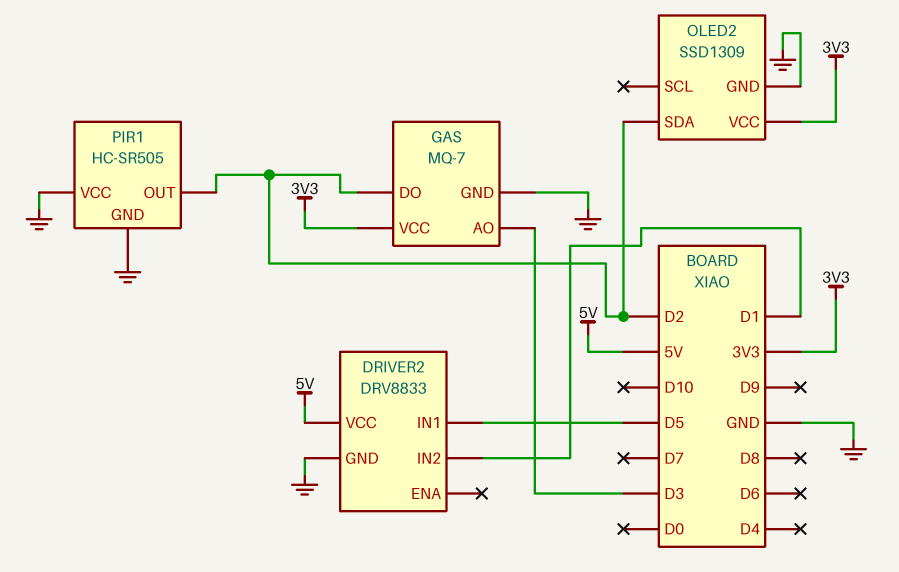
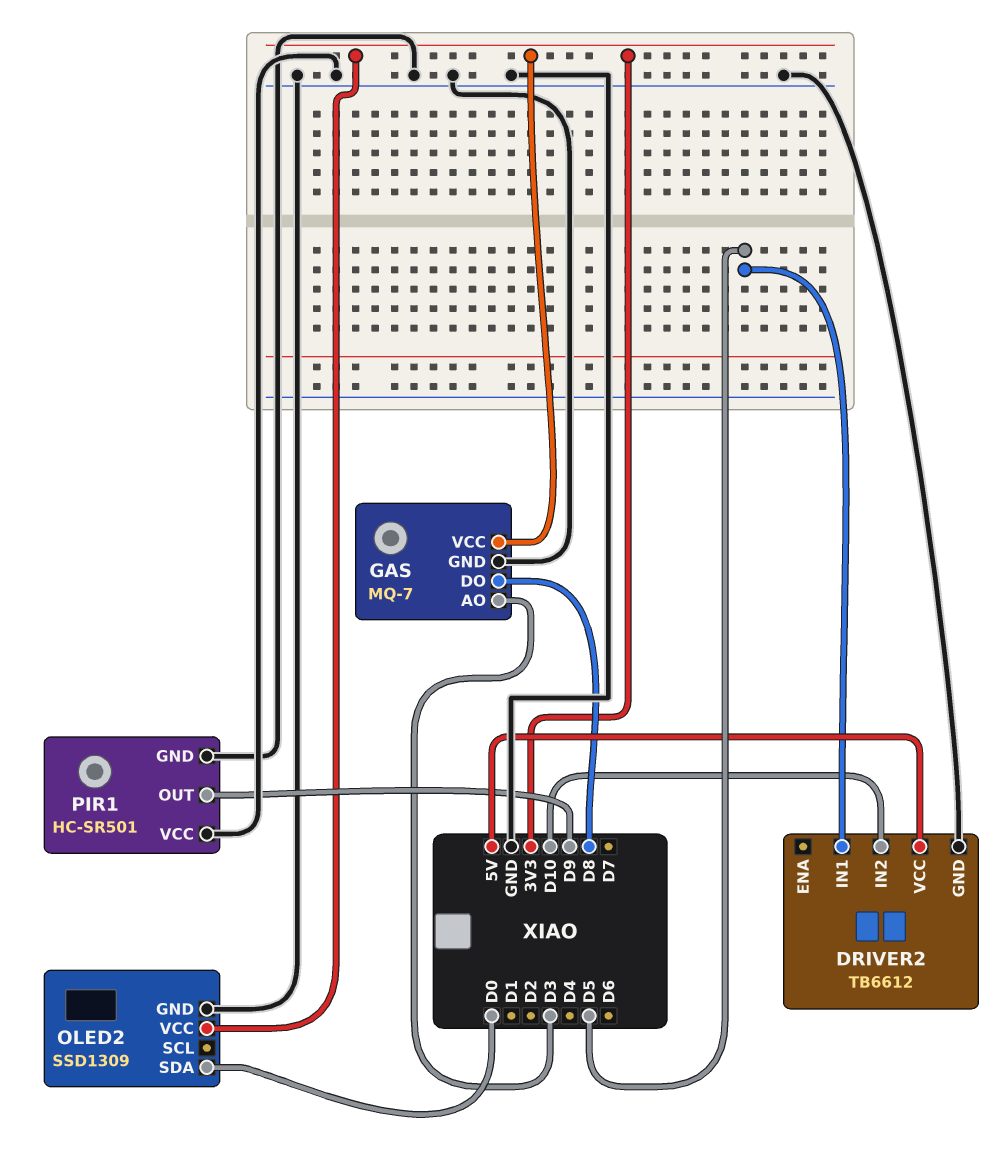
DRIVER2: DRV8833 -> TB6612
DRIVER2 pin IN2: D1 -> D10
GAS pin DO: D2 -> D8
OLED2 pin SDA: D2 -> D0
PIR1: HC-SR505 -> HC-SR501
PIR1 pin OUT: D2 -> D9

